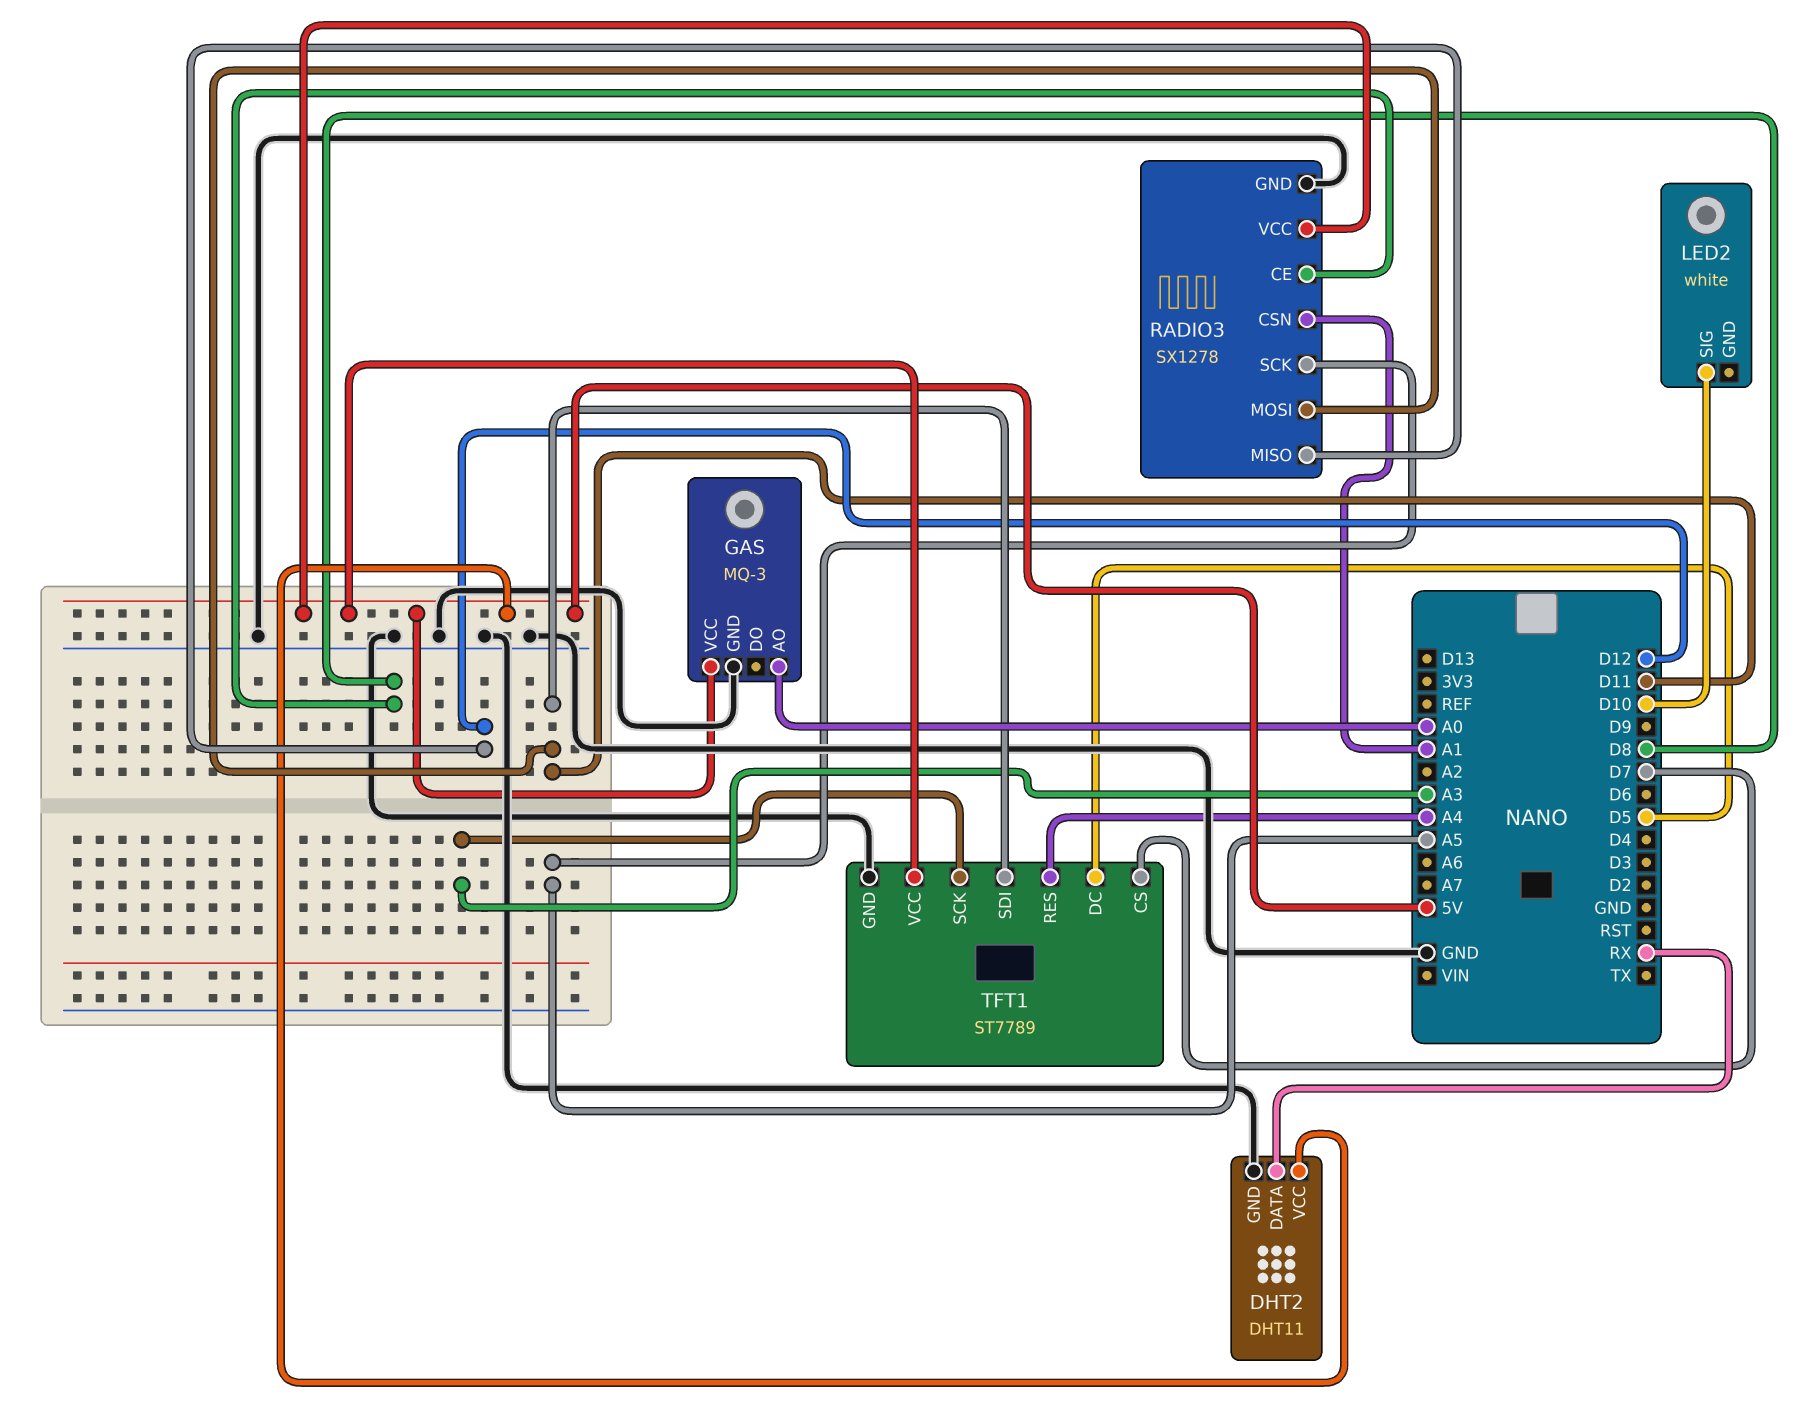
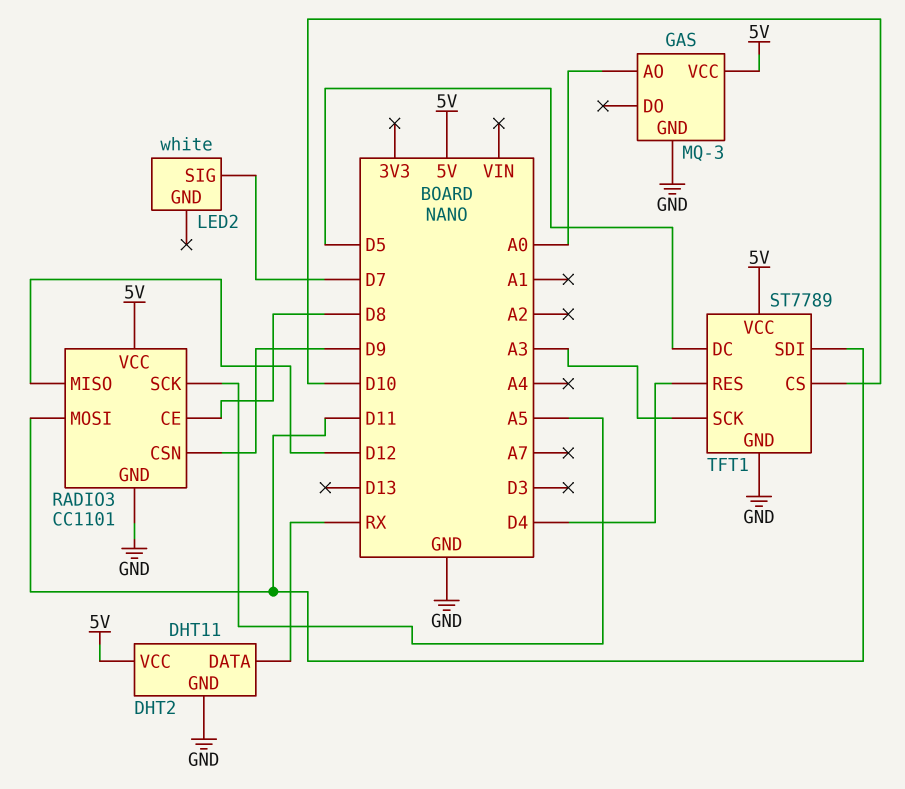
LED2 pin SIG: D10 -> D7
RADIO3: SX1278 -> CC1101
RADIO3 pin CSN: A1 -> D9
TFT1 pin CS: D7 -> D10
TFT1 pin RES: A4 -> D4

